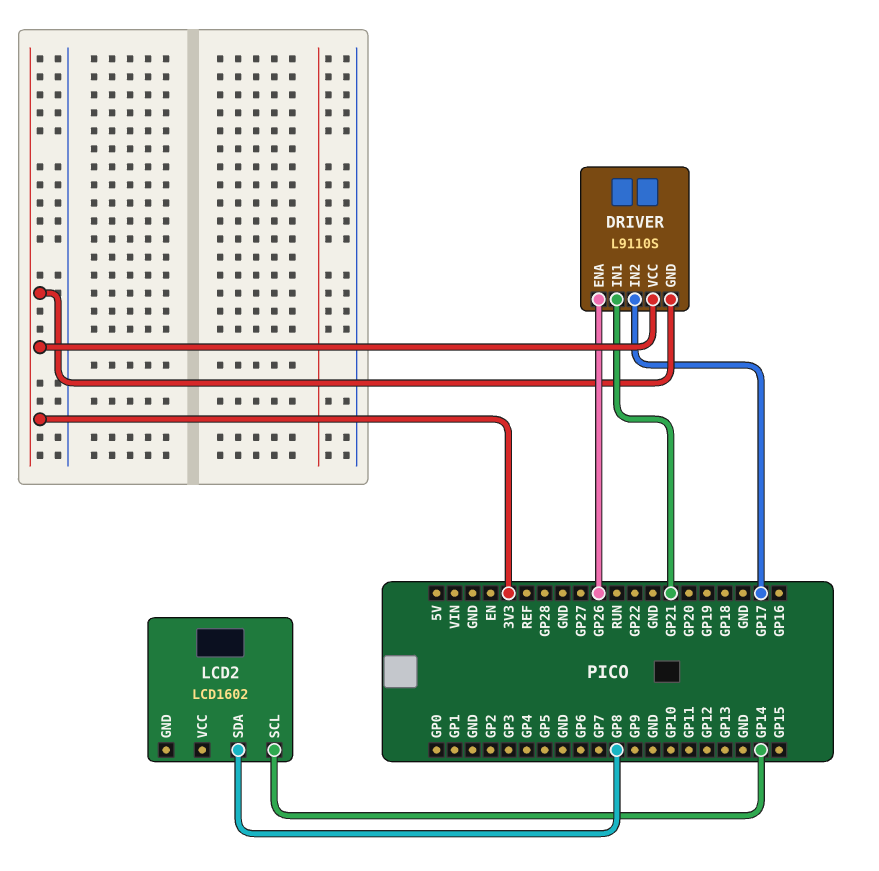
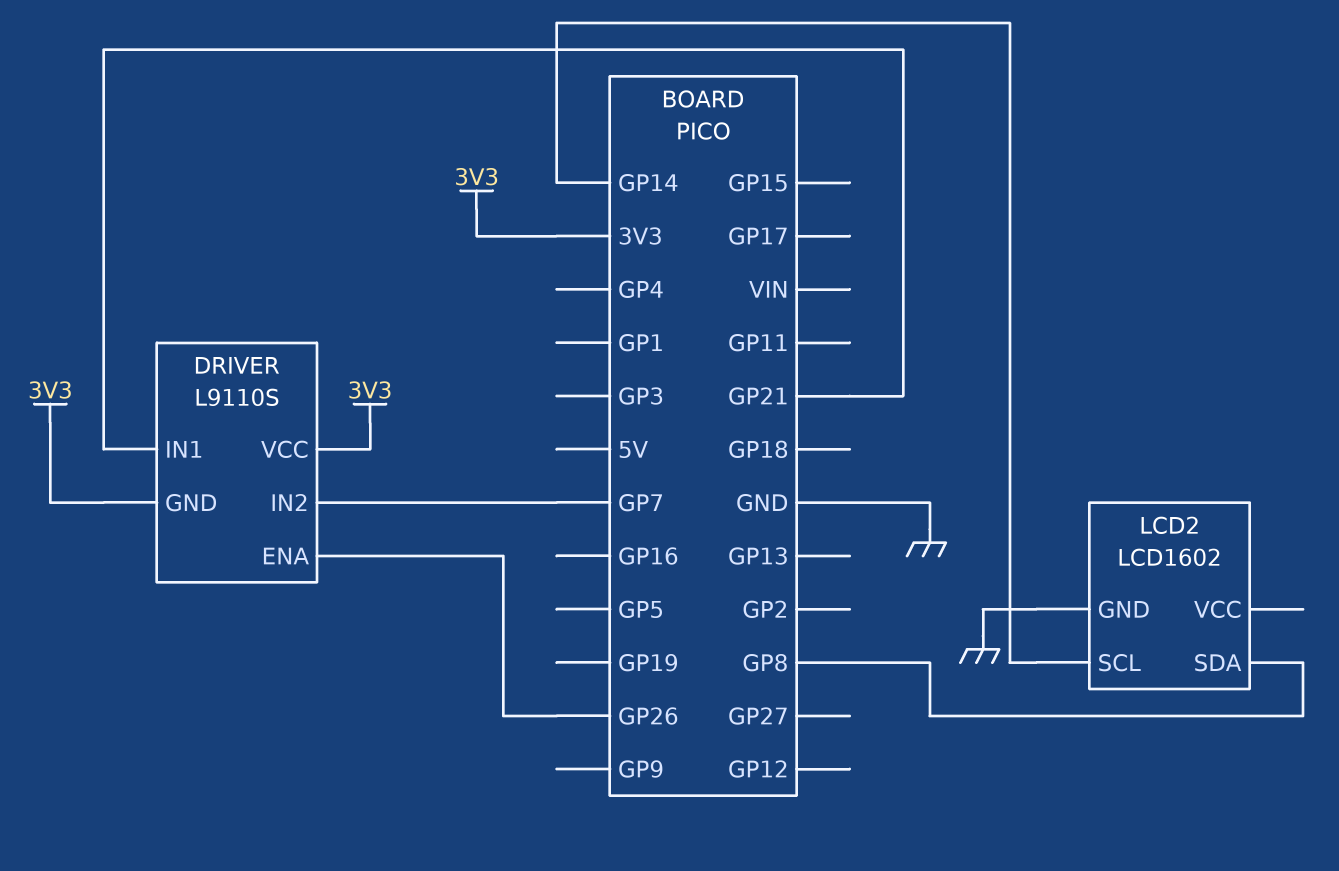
DRIVER pin IN2: GP17 -> GP7
LCD2 pin GND: none -> GND

